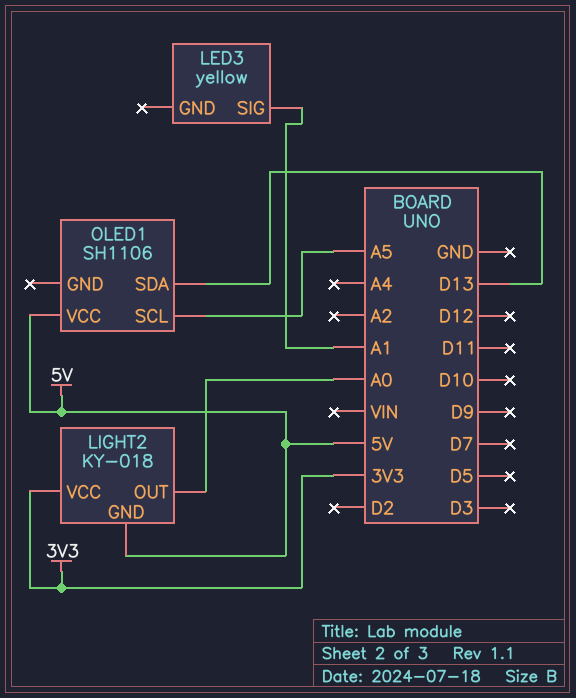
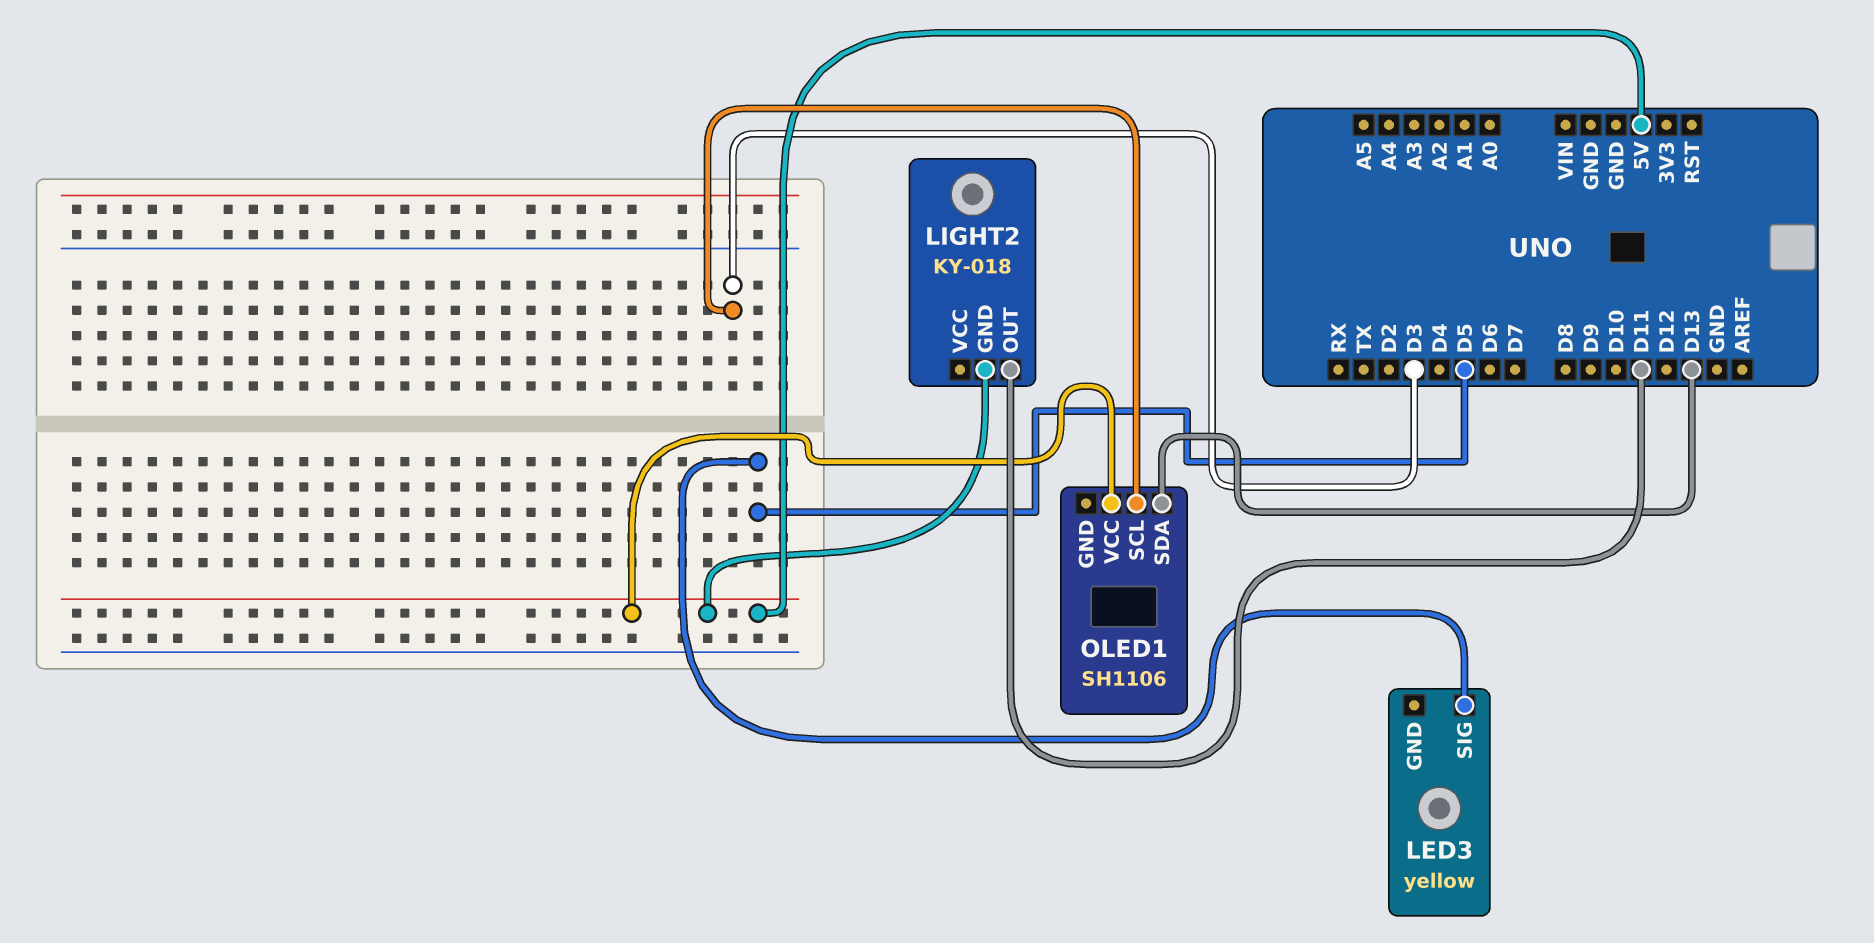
LED3 pin SIG: A1 -> D5
LIGHT2 pin OUT: A0 -> D11
LIGHT2 pin VCC: 3V3 -> none
OLED1 pin SCL: A5 -> D3

